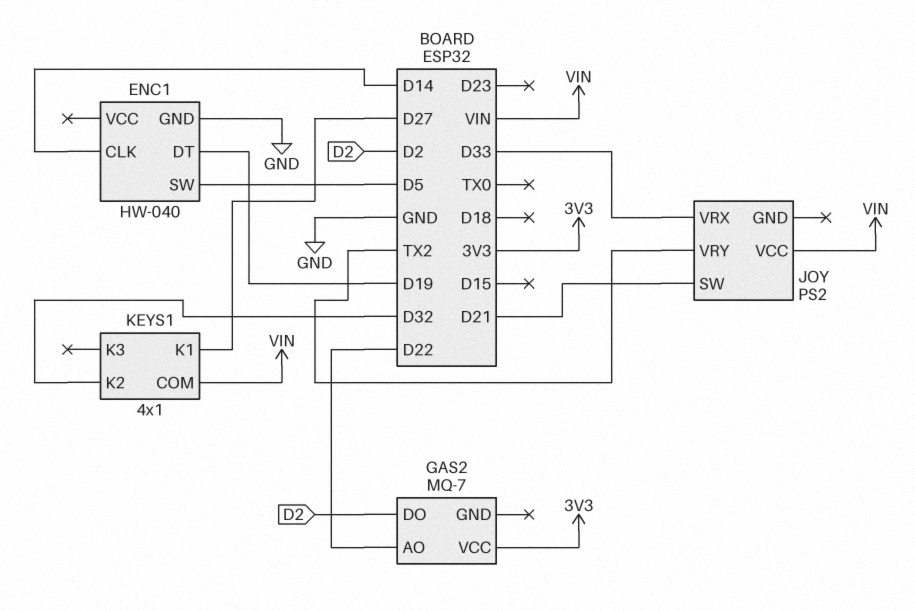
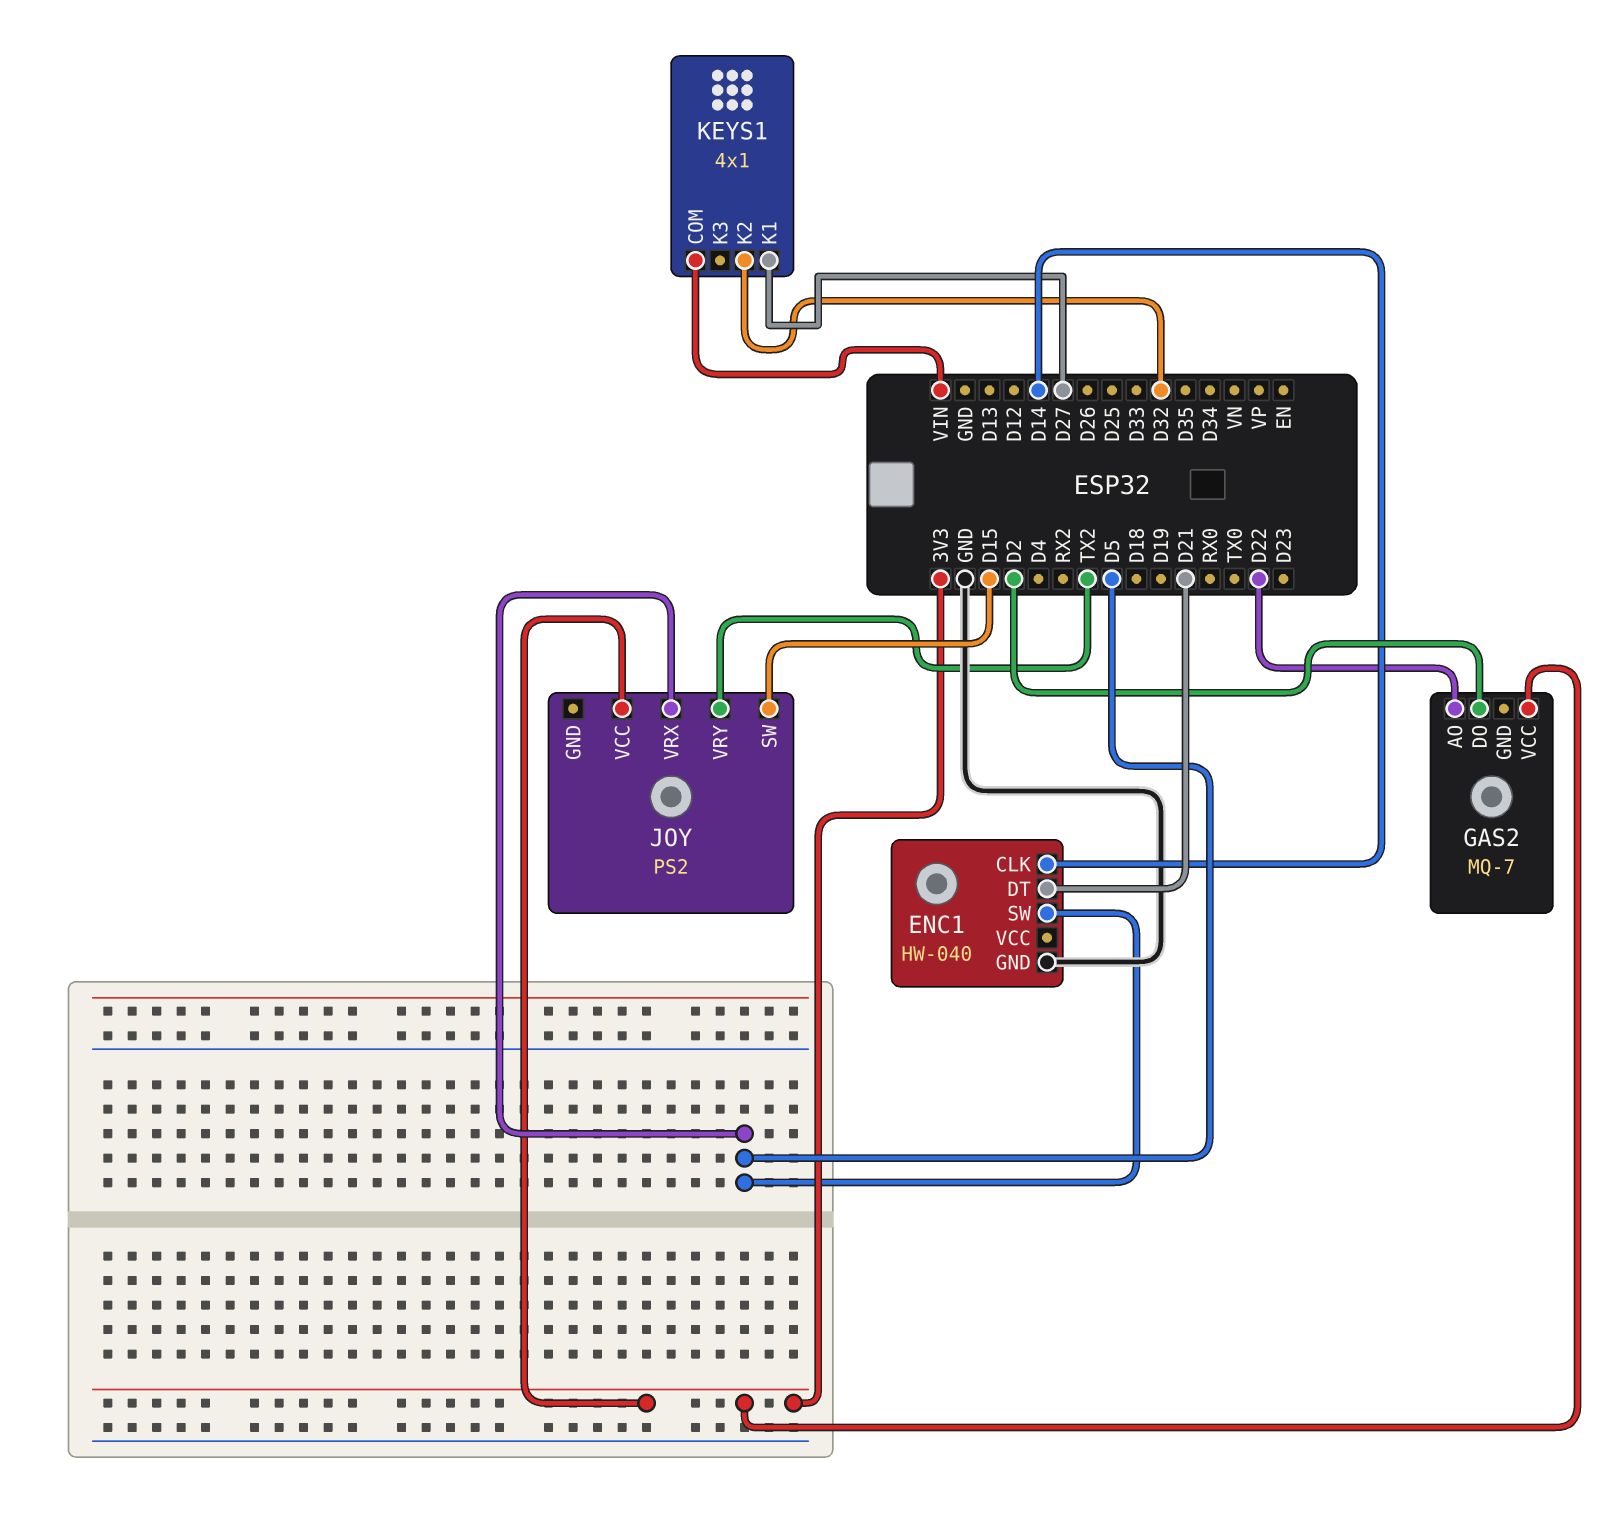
ENC1 pin DT: D19 -> D21
JOY pin SW: D21 -> D15
JOY pin VCC: VIN -> 3V3
JOY pin VRX: D33 -> D5

